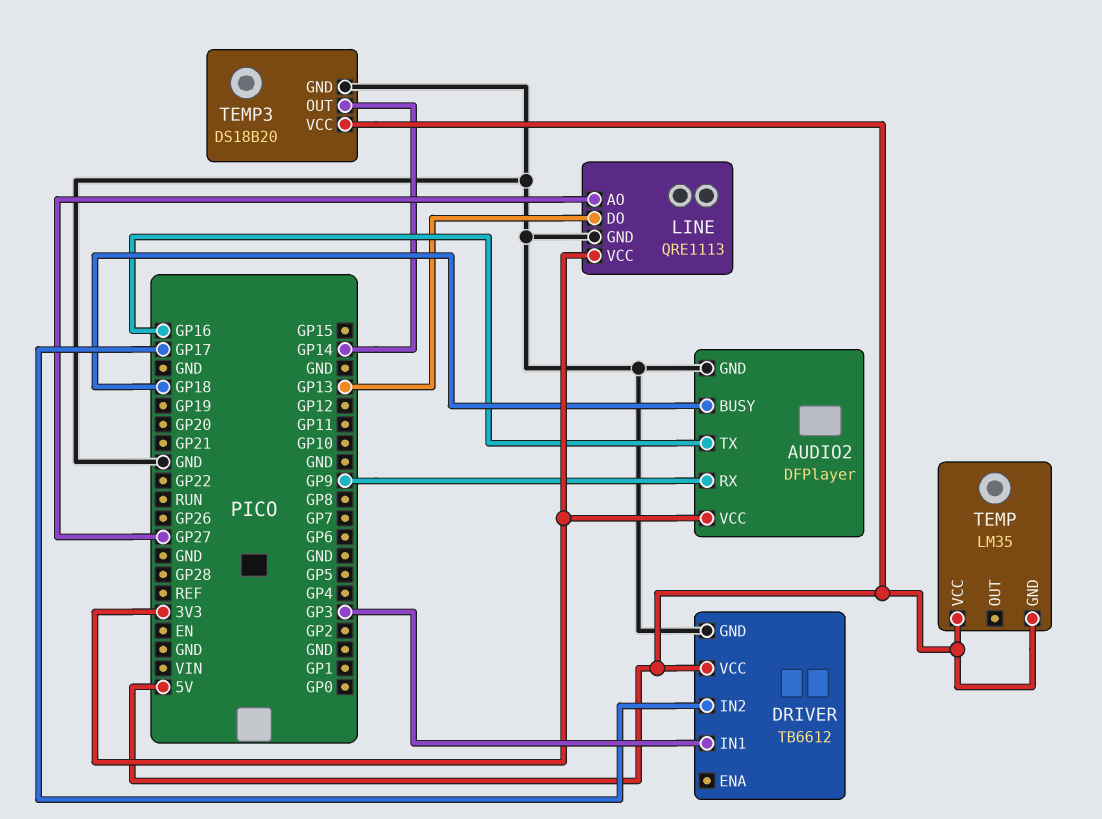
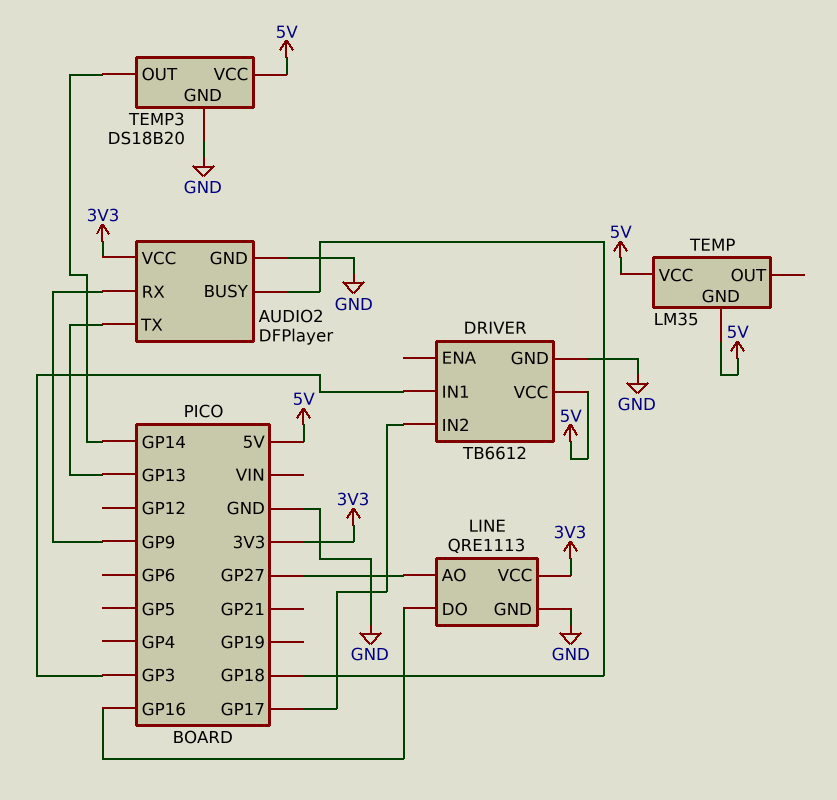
AUDIO2 pin TX: GP16 -> GP13
LINE pin DO: GP13 -> GP16

